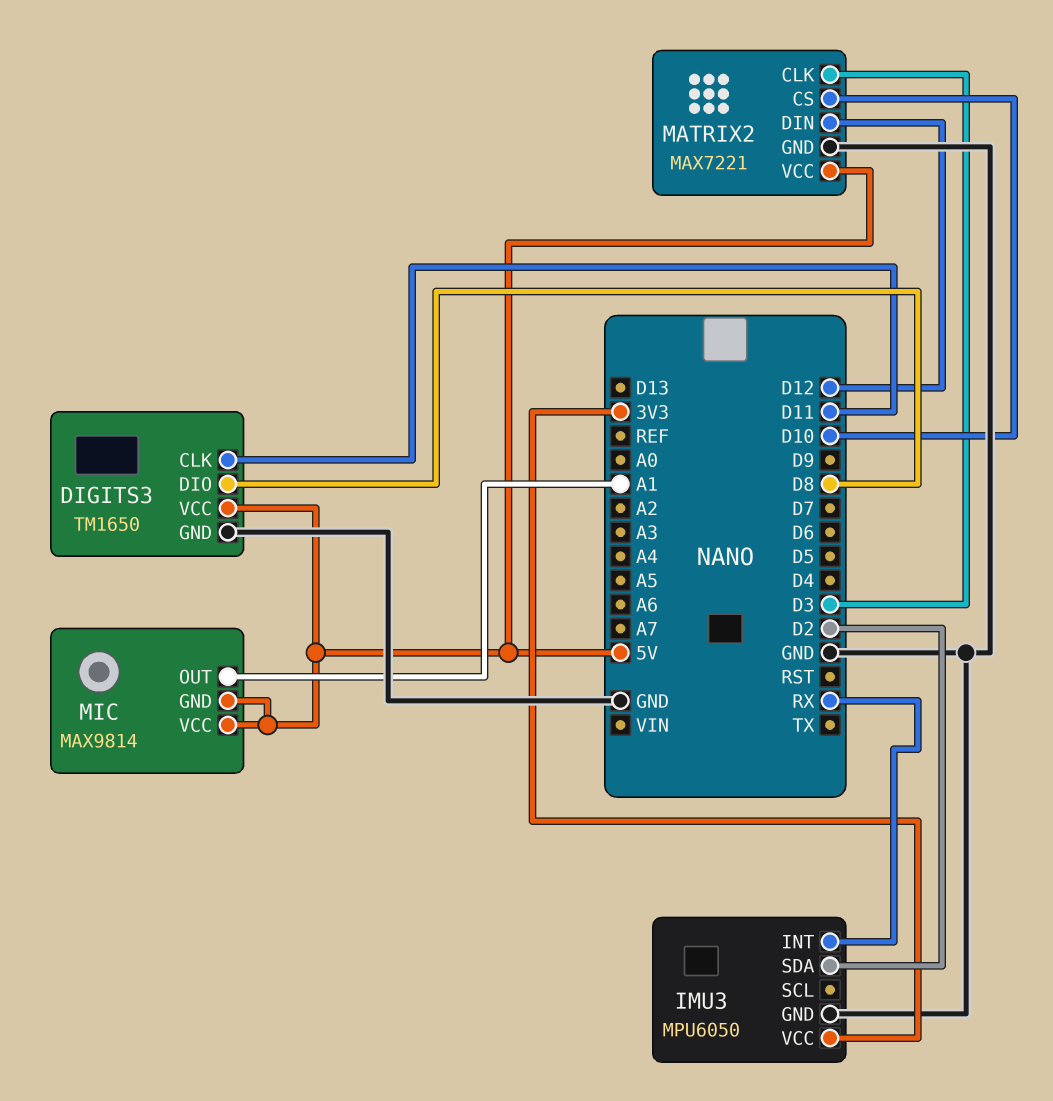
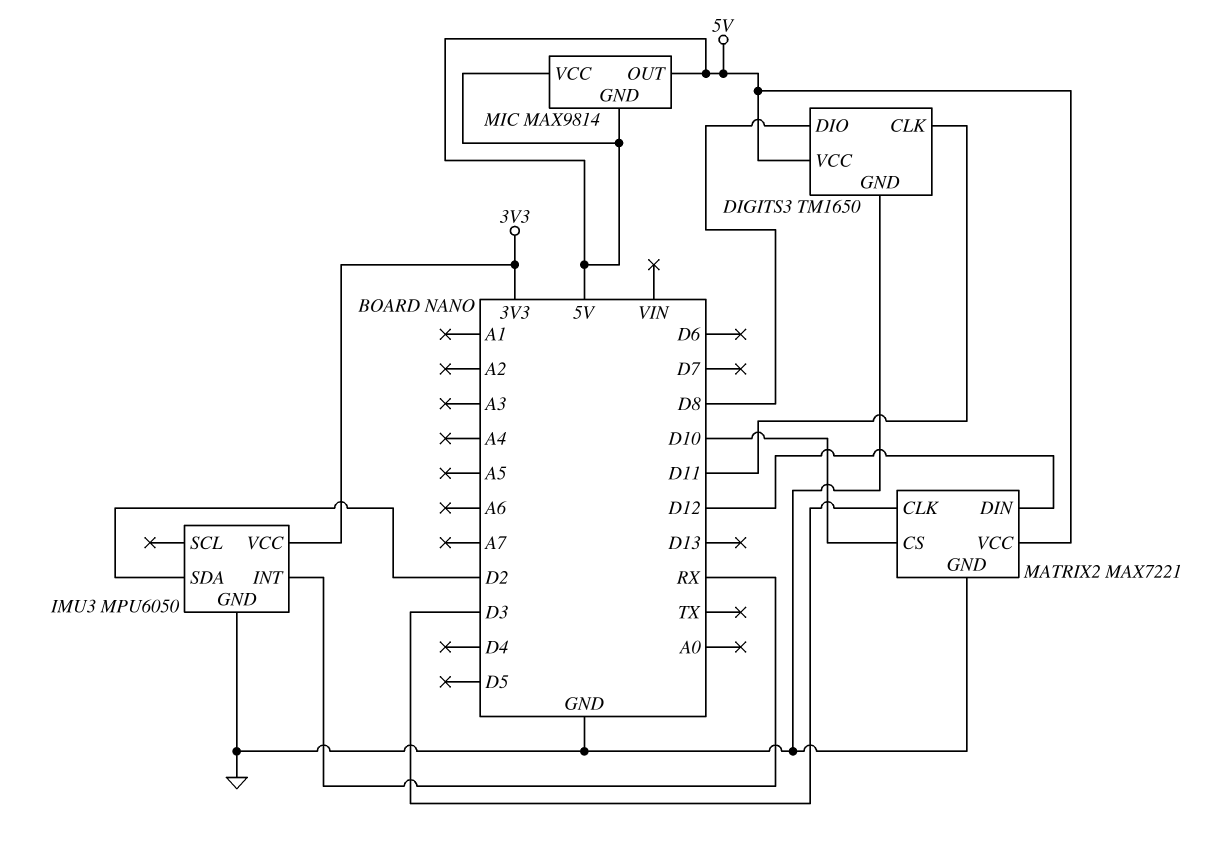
MIC pin OUT: A1 -> 5V

